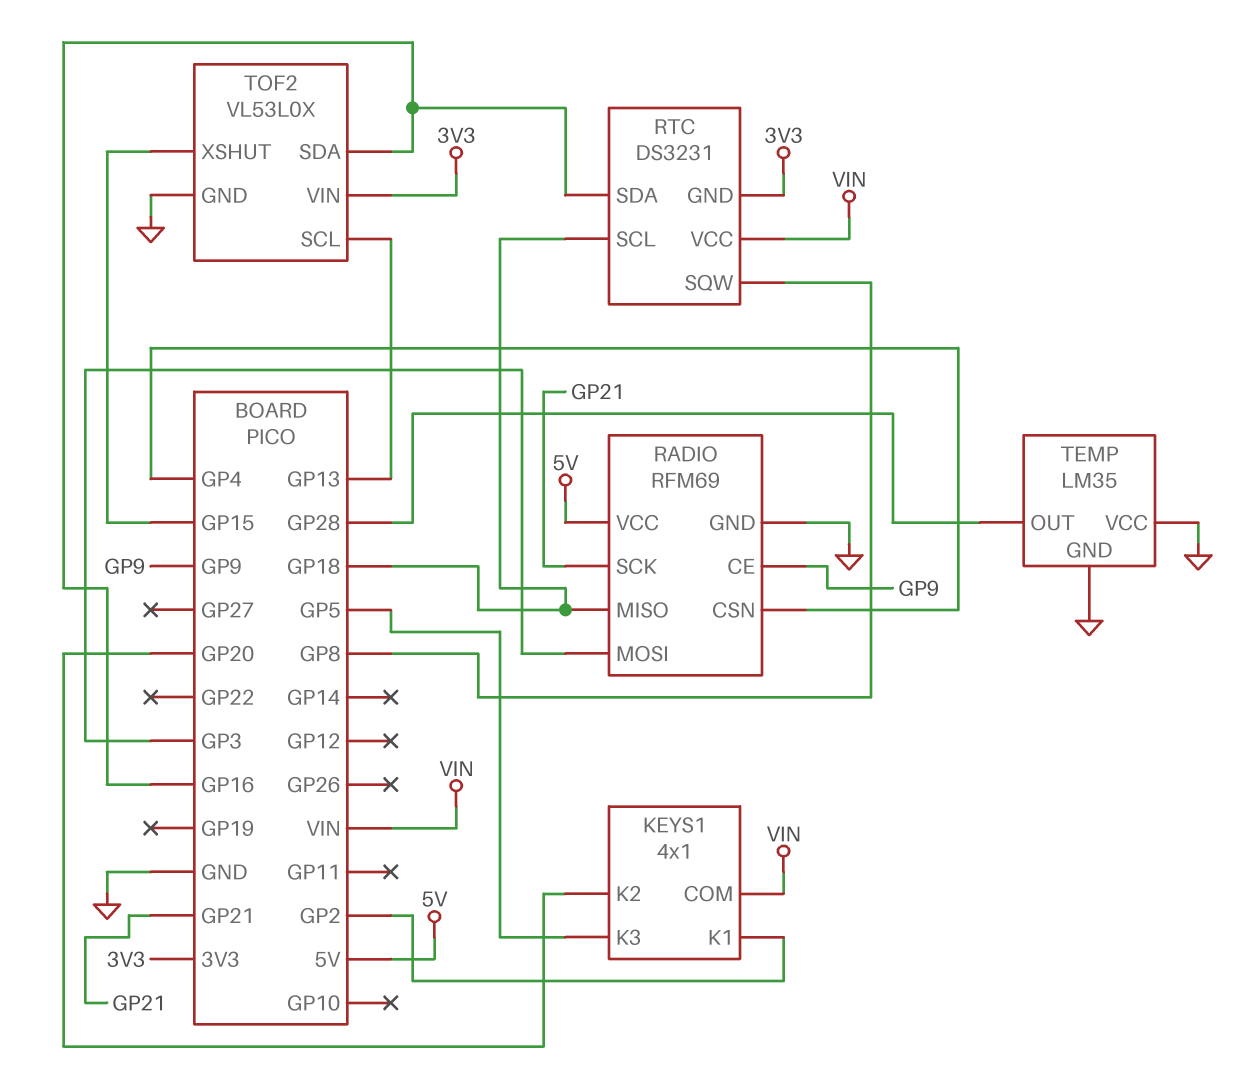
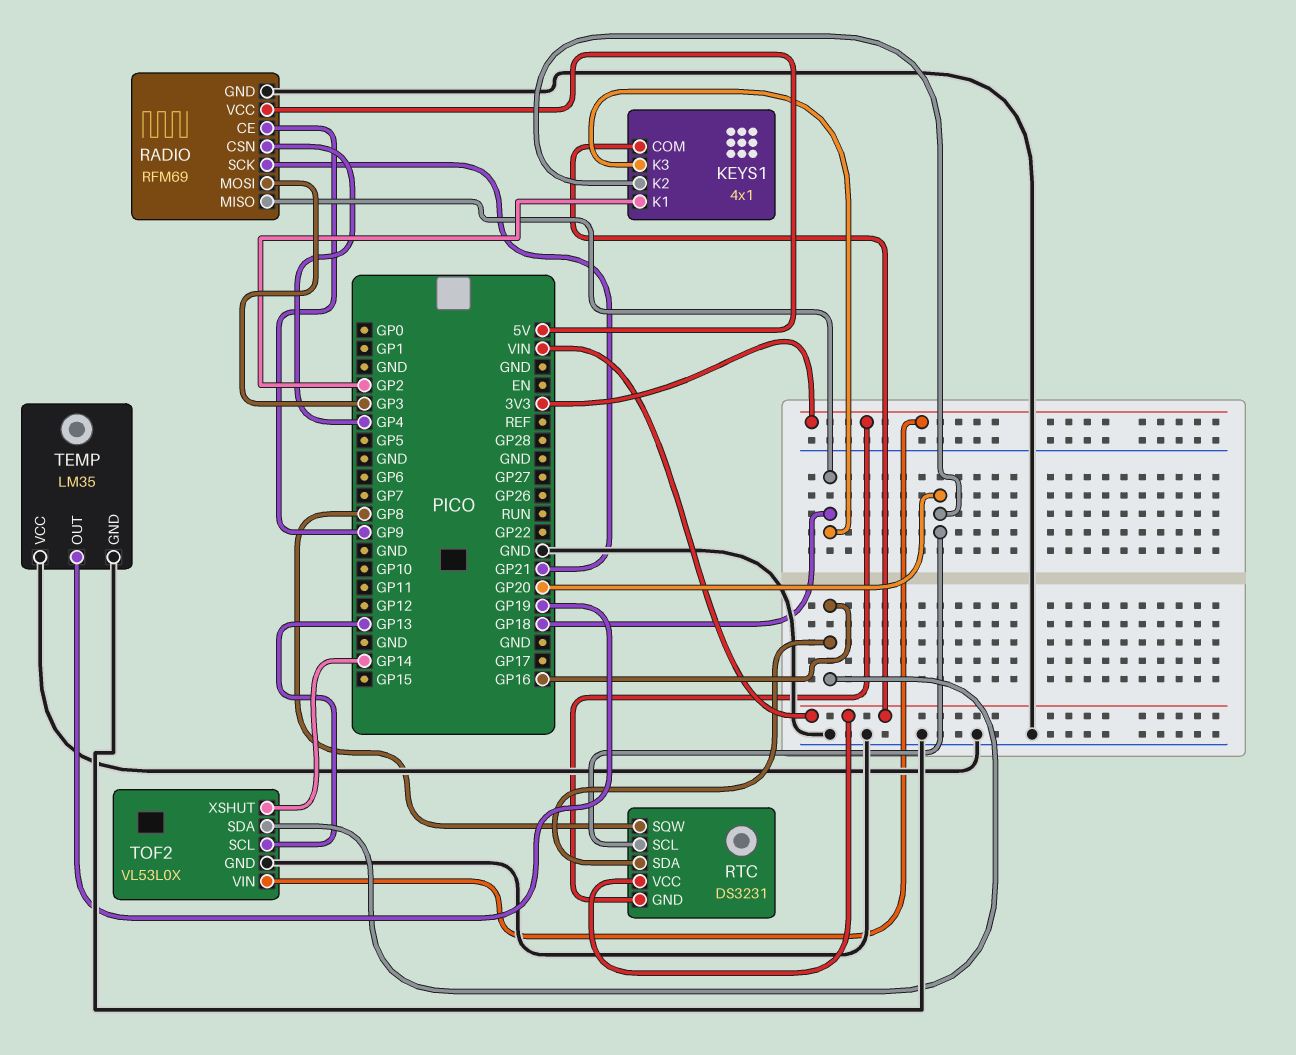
KEYS1 pin K3: GP5 -> GP18
RTC pin SCL: GP18 -> GP20
TEMP pin OUT: GP28 -> GP19
TOF2 pin XSHUT: GP15 -> GP14

